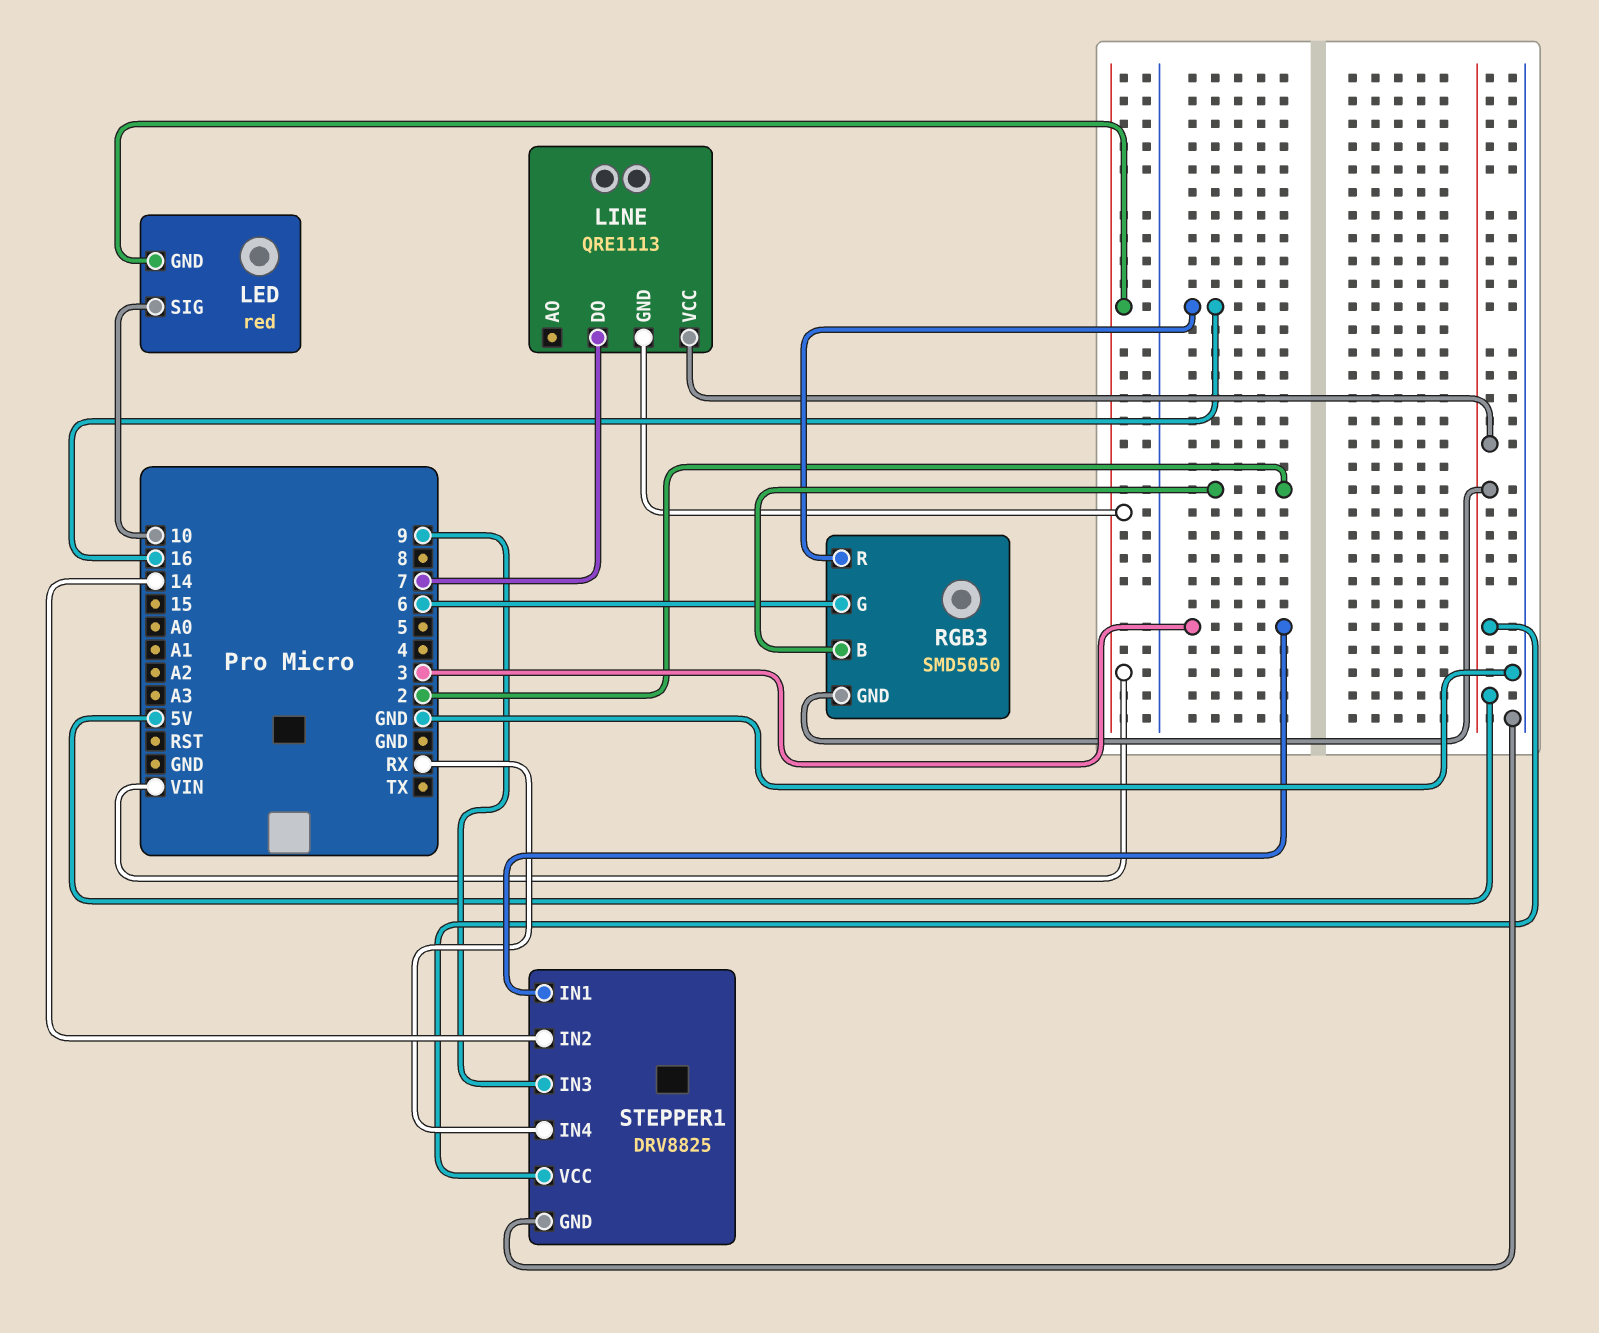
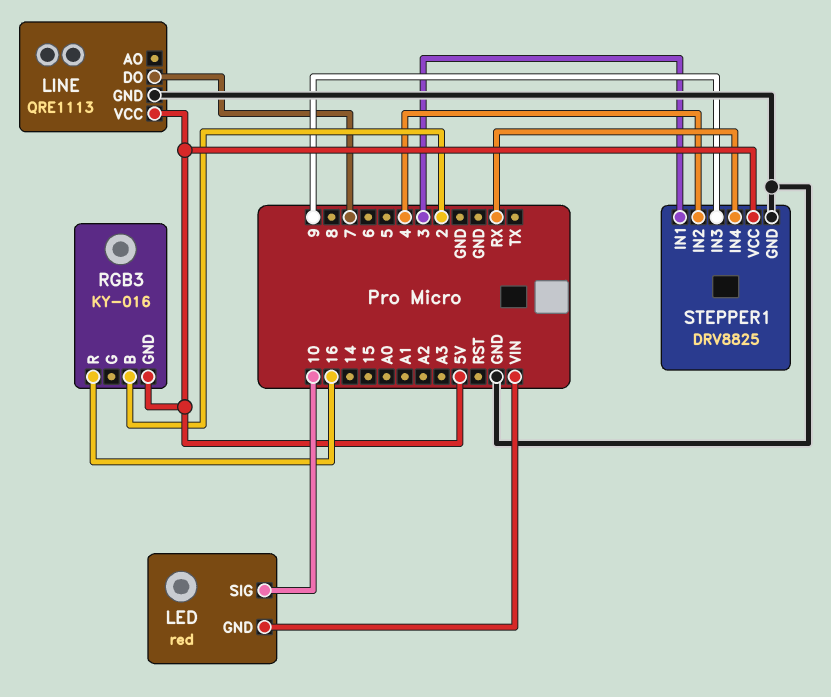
LINE pin GND: VIN -> GND
RGB3: SMD5050 -> KY-016
RGB3 pin G: 6 -> none
STEPPER1 pin IN2: 14 -> 4

